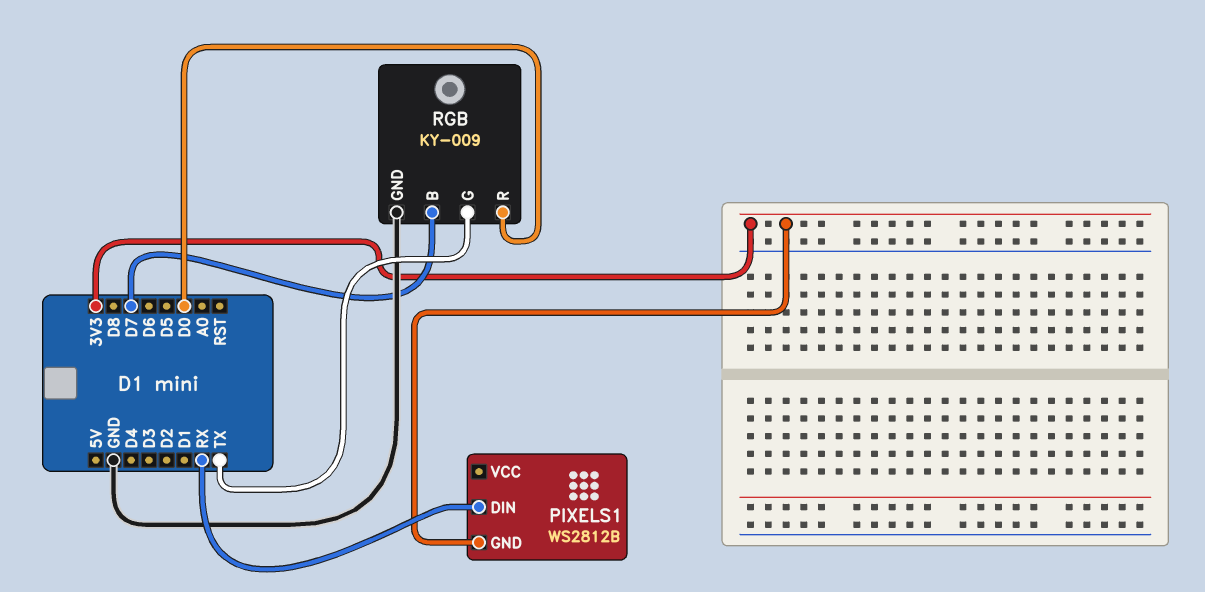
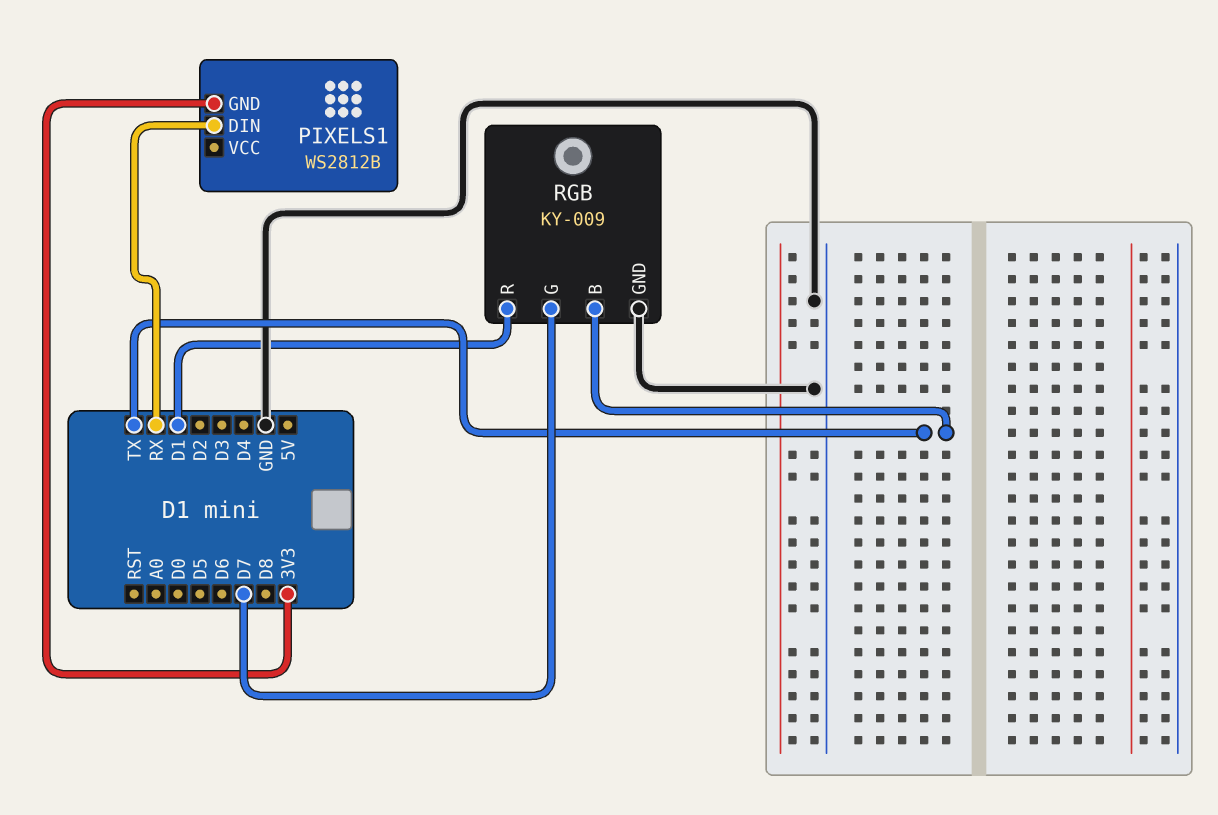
RGB pin B: D7 -> TX
RGB pin G: TX -> D7
RGB pin R: D0 -> D1

